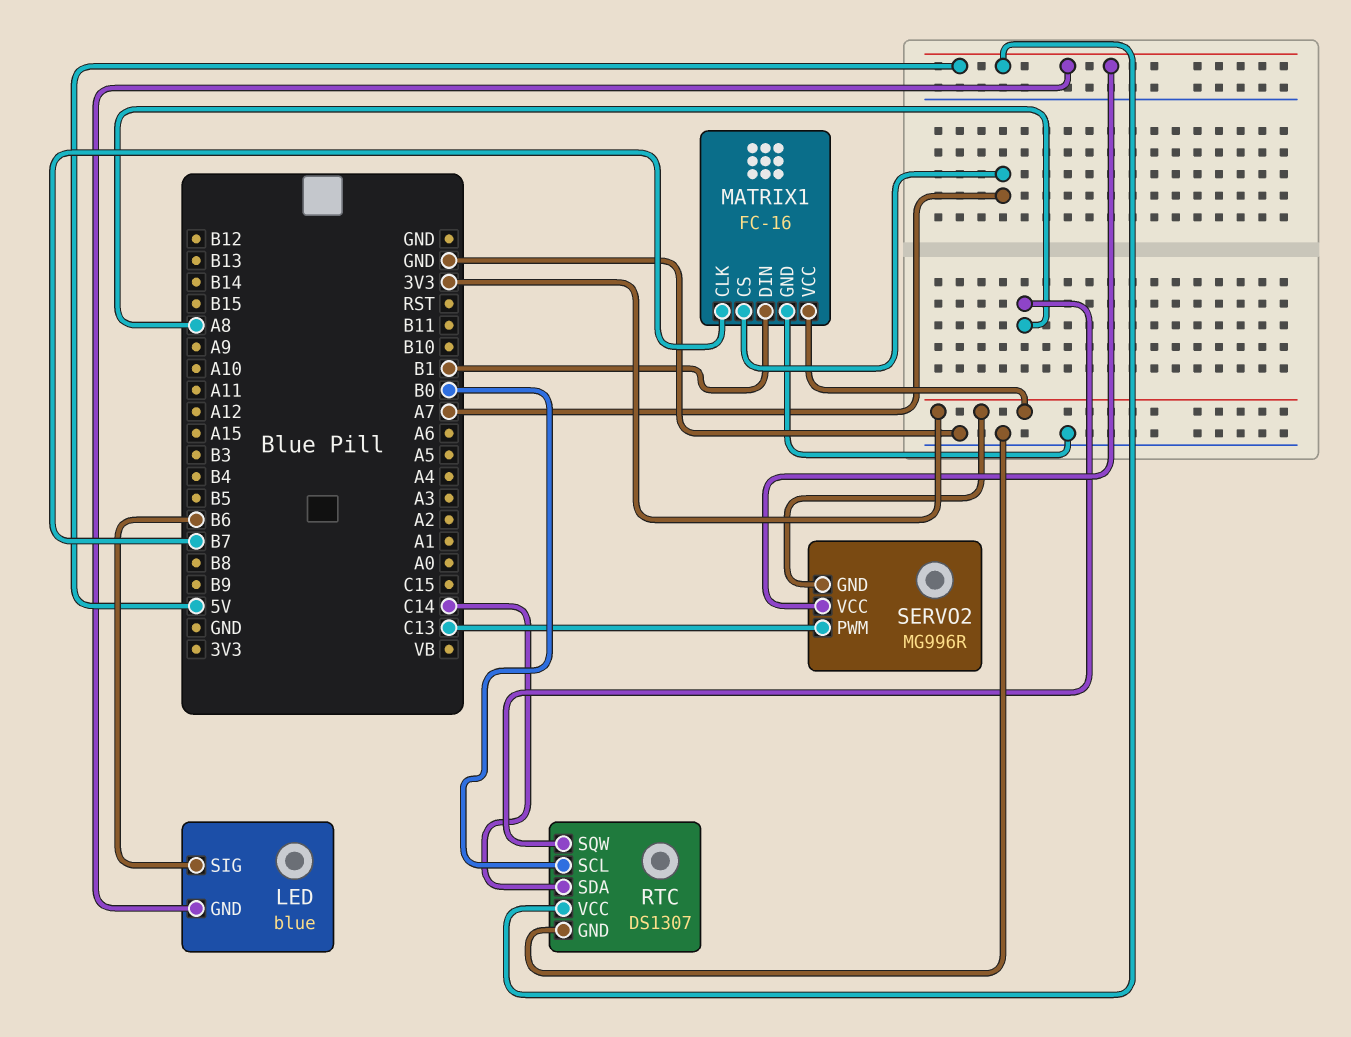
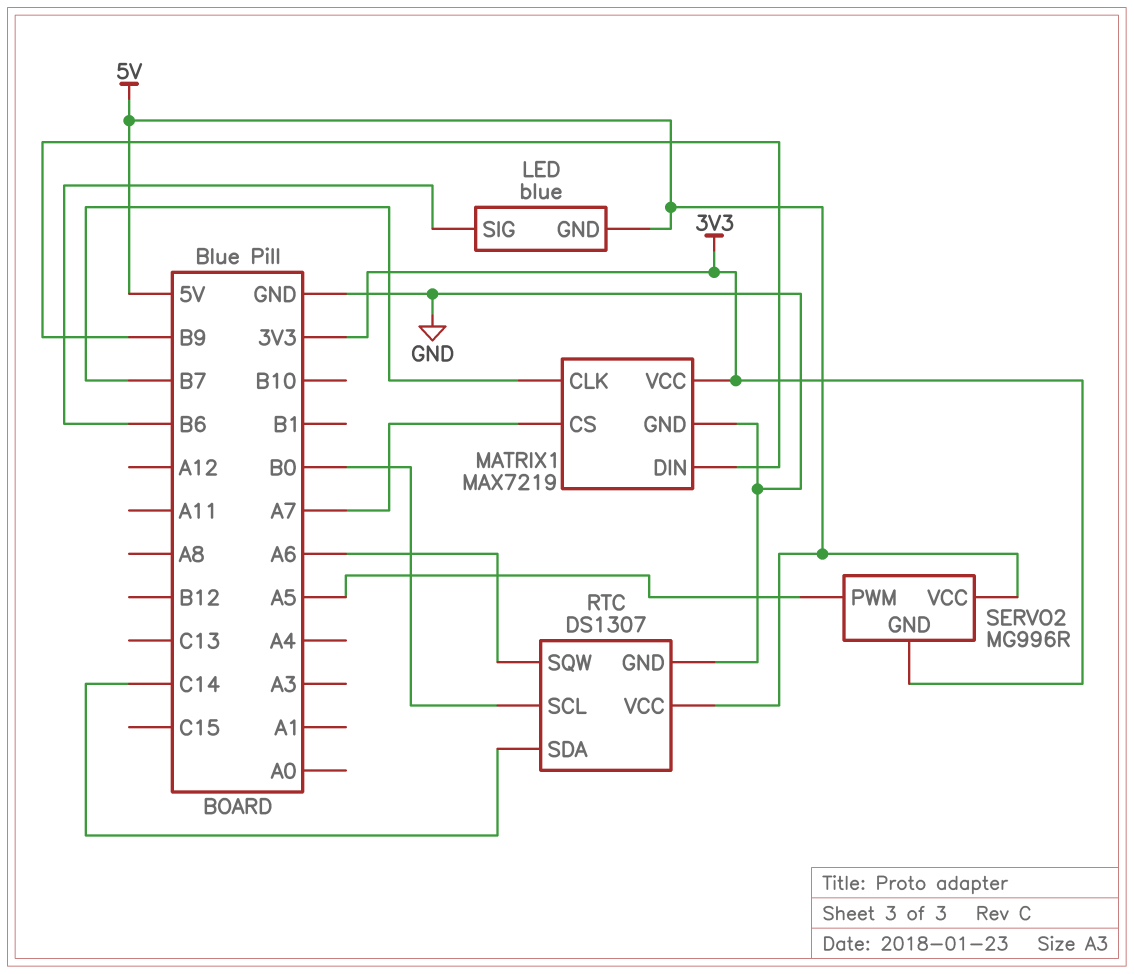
MATRIX1: FC-16 -> MAX7219
MATRIX1 pin DIN: B1 -> B9
RTC pin SQW: A8 -> A6
SERVO2 pin PWM: C13 -> A5

